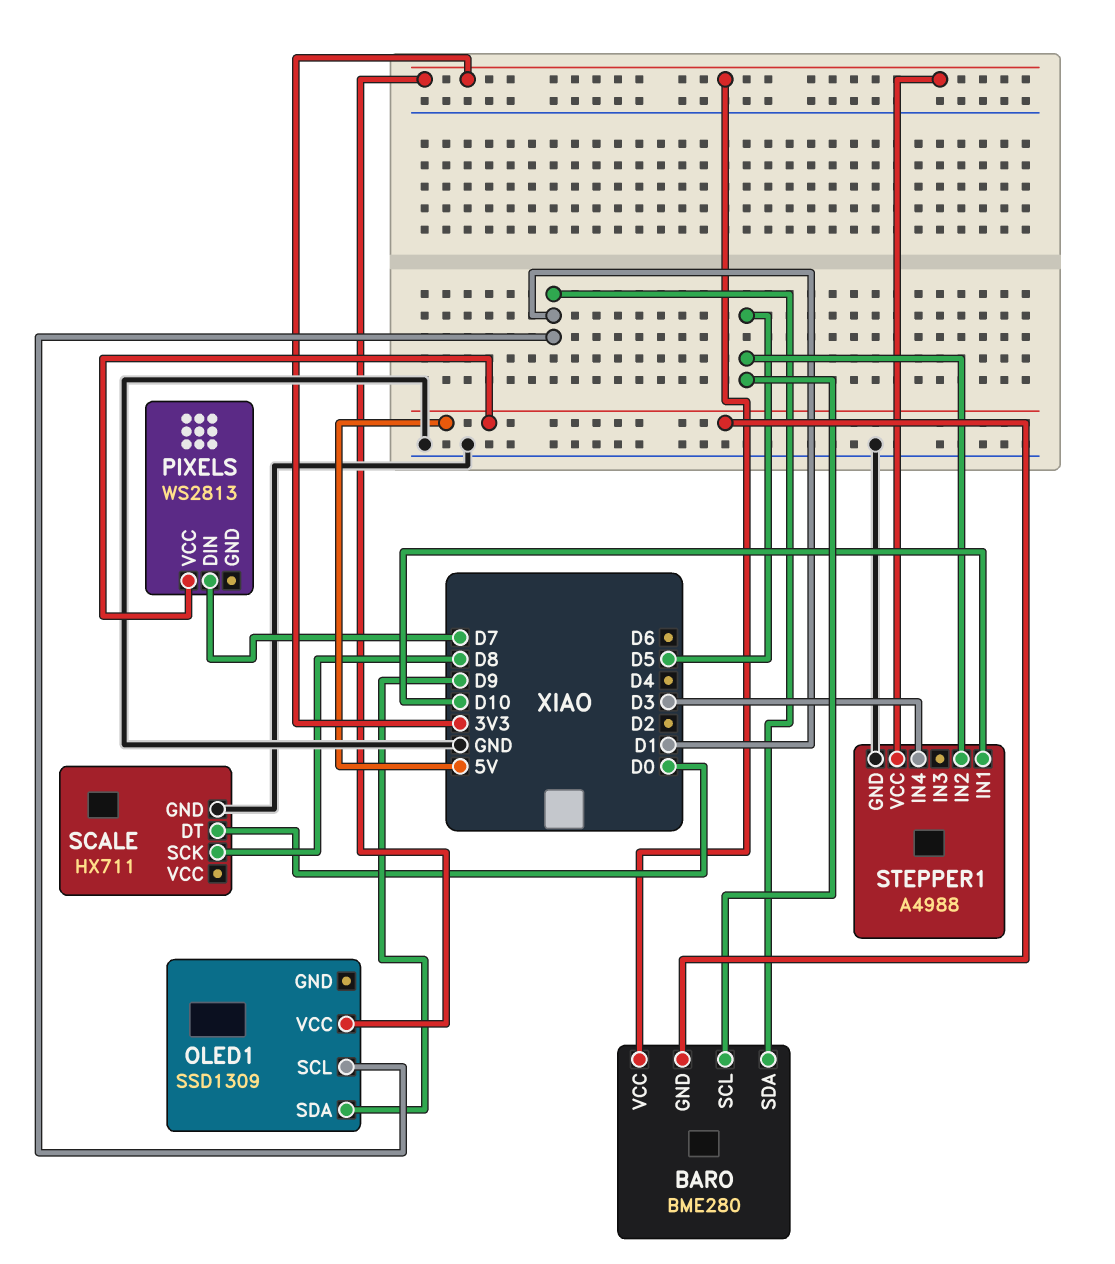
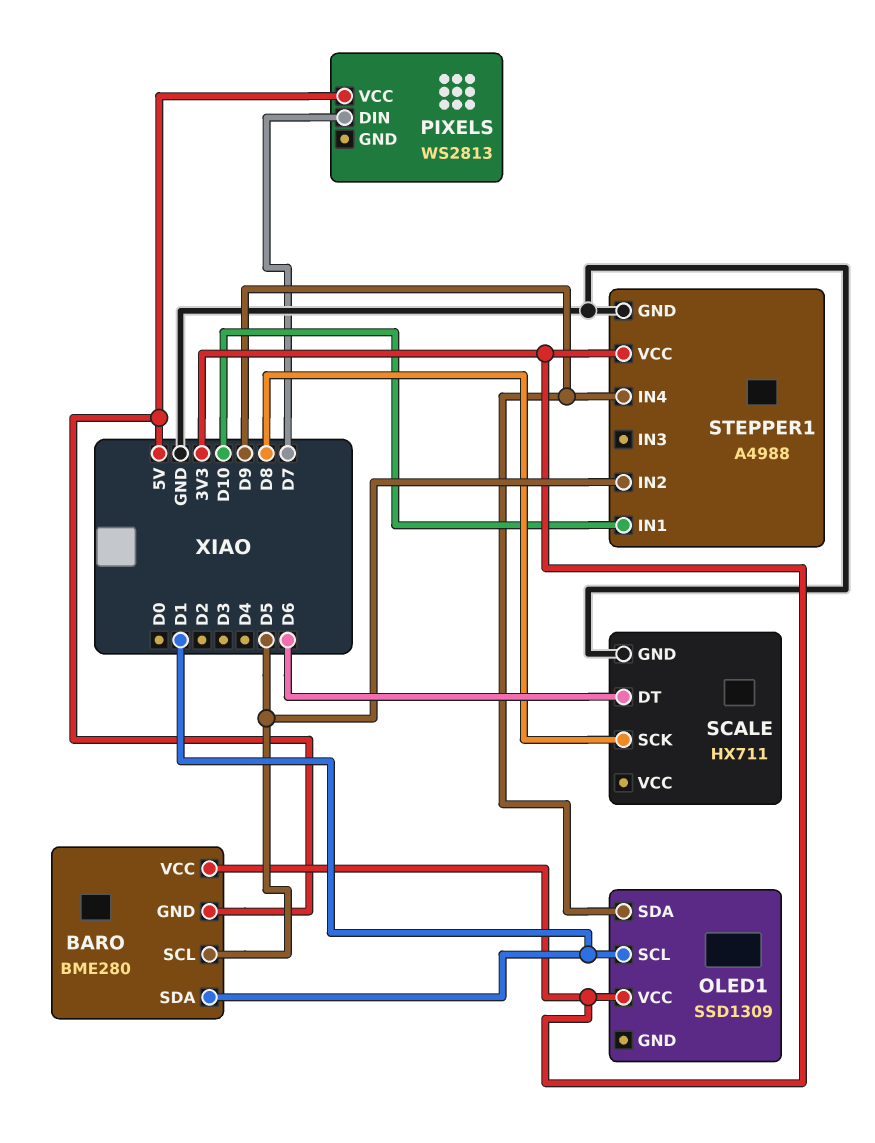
SCALE pin DT: D0 -> D6
STEPPER1 pin IN4: D3 -> D9

